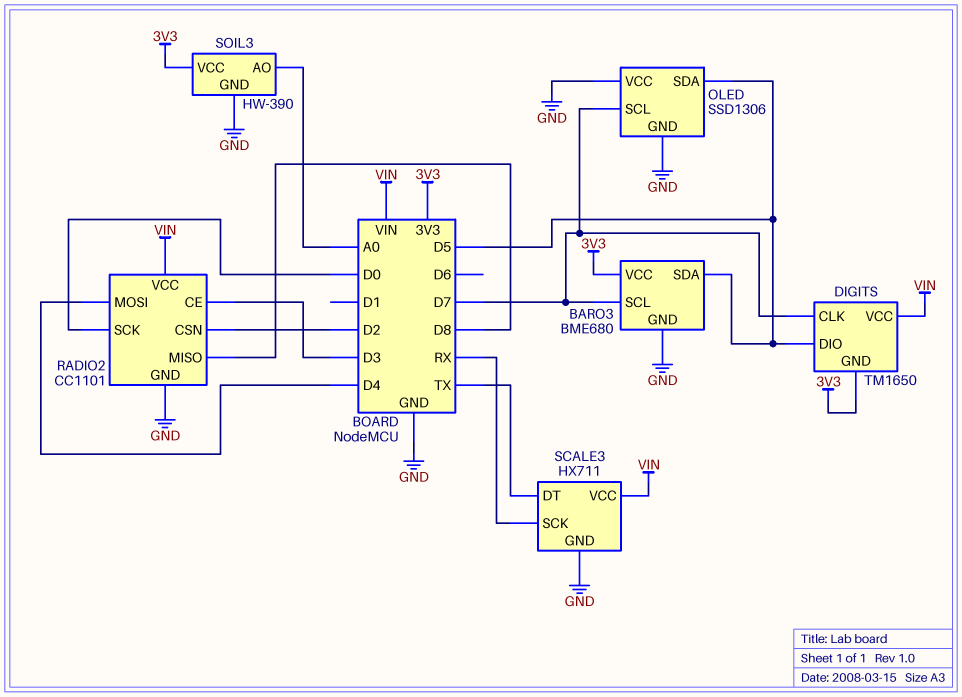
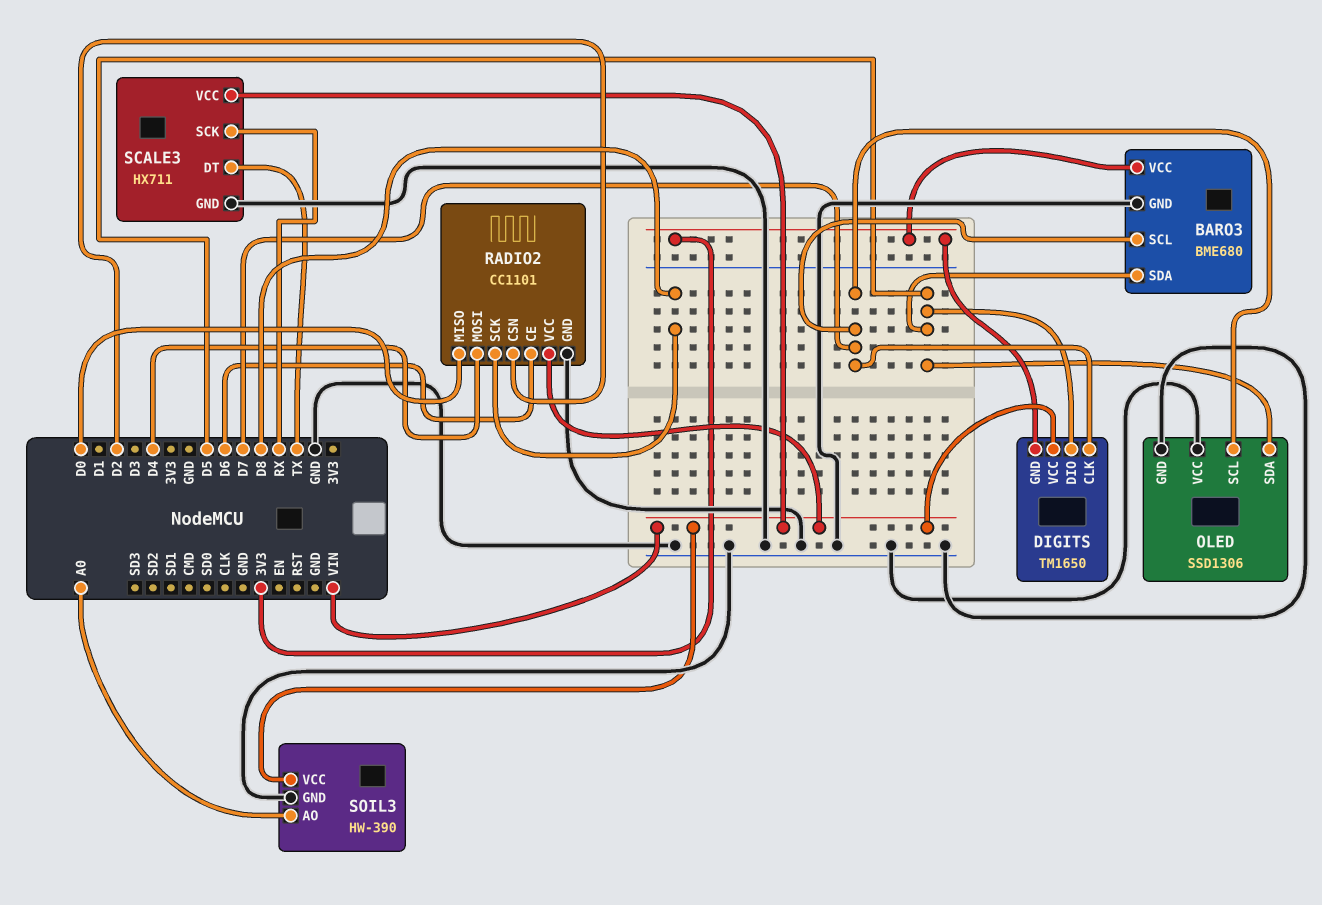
RADIO2 pin CE: D3 -> D6
RADIO2 pin MISO: D8 -> D0
RADIO2 pin SCK: D0 -> D8
SOIL3 pin VCC: 3V3 -> VIN

